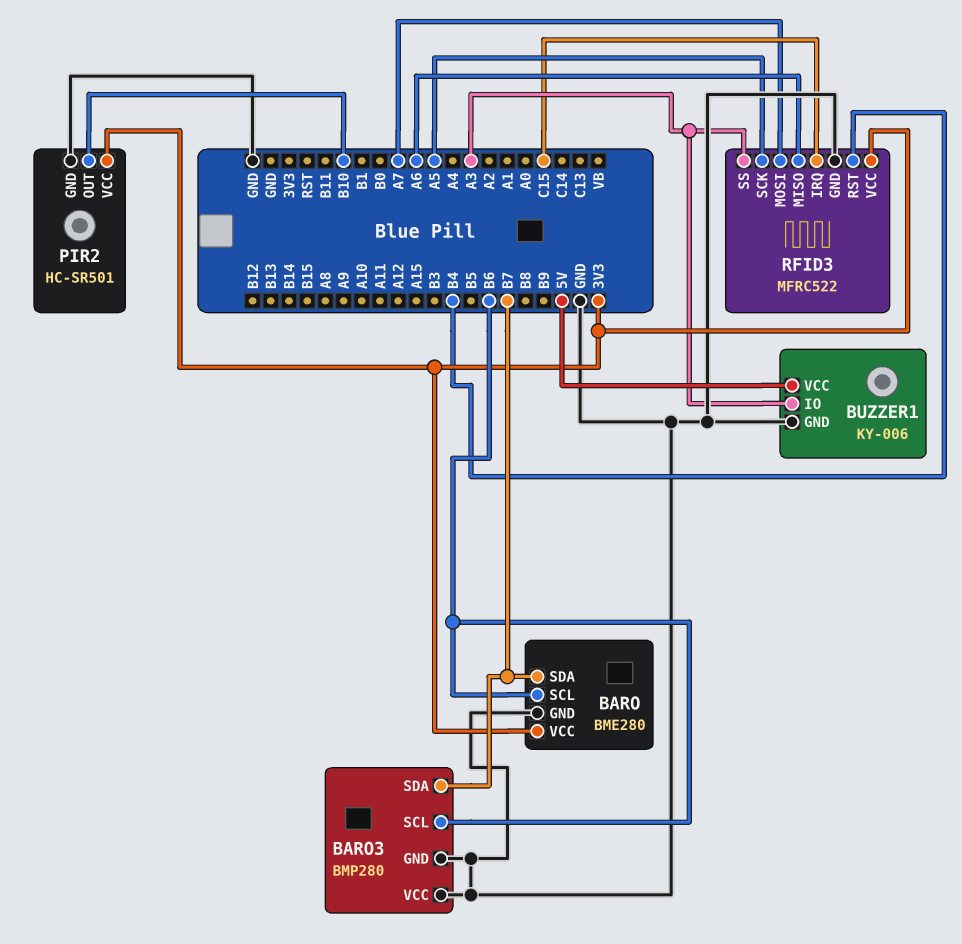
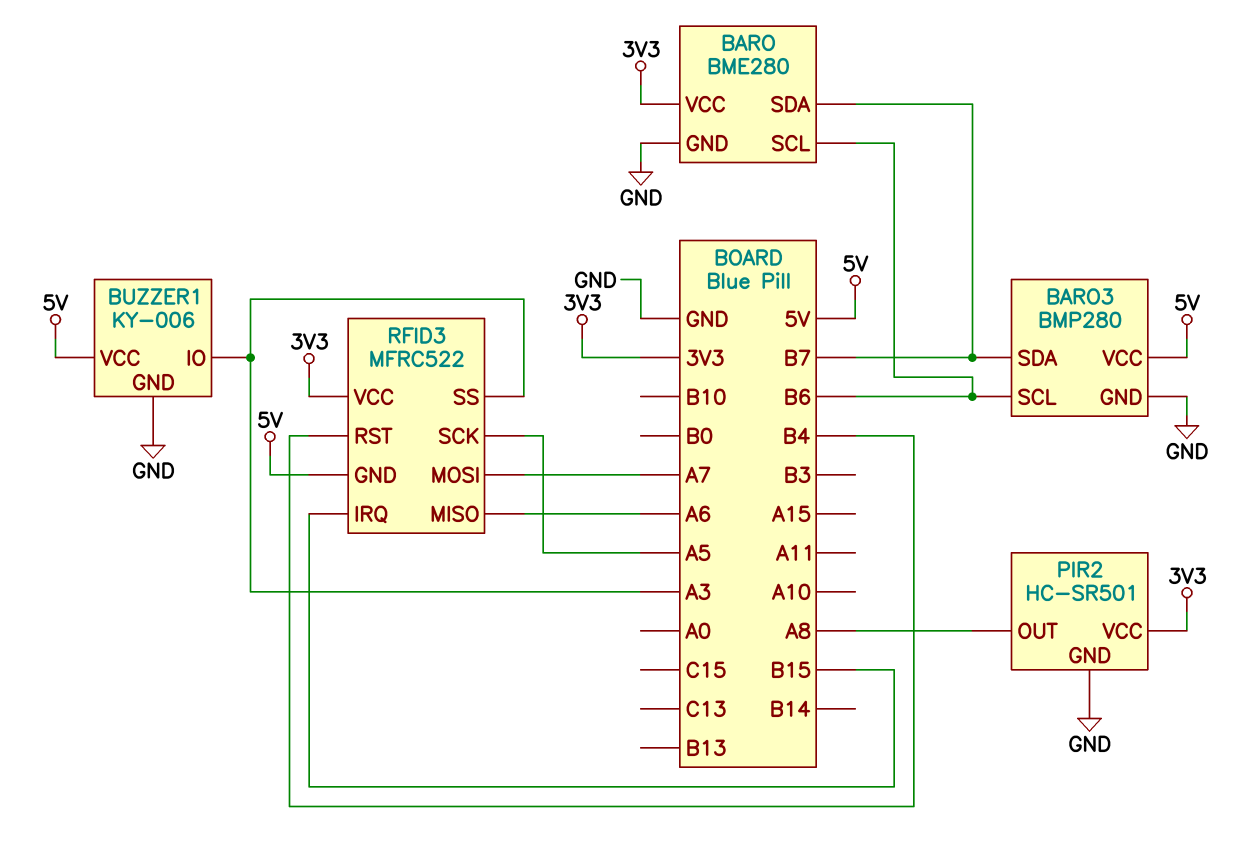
BARO3 pin VCC: GND -> 5V
PIR2 pin OUT: B10 -> A8
RFID3 pin GND: GND -> 5V
RFID3 pin IRQ: C15 -> B15

